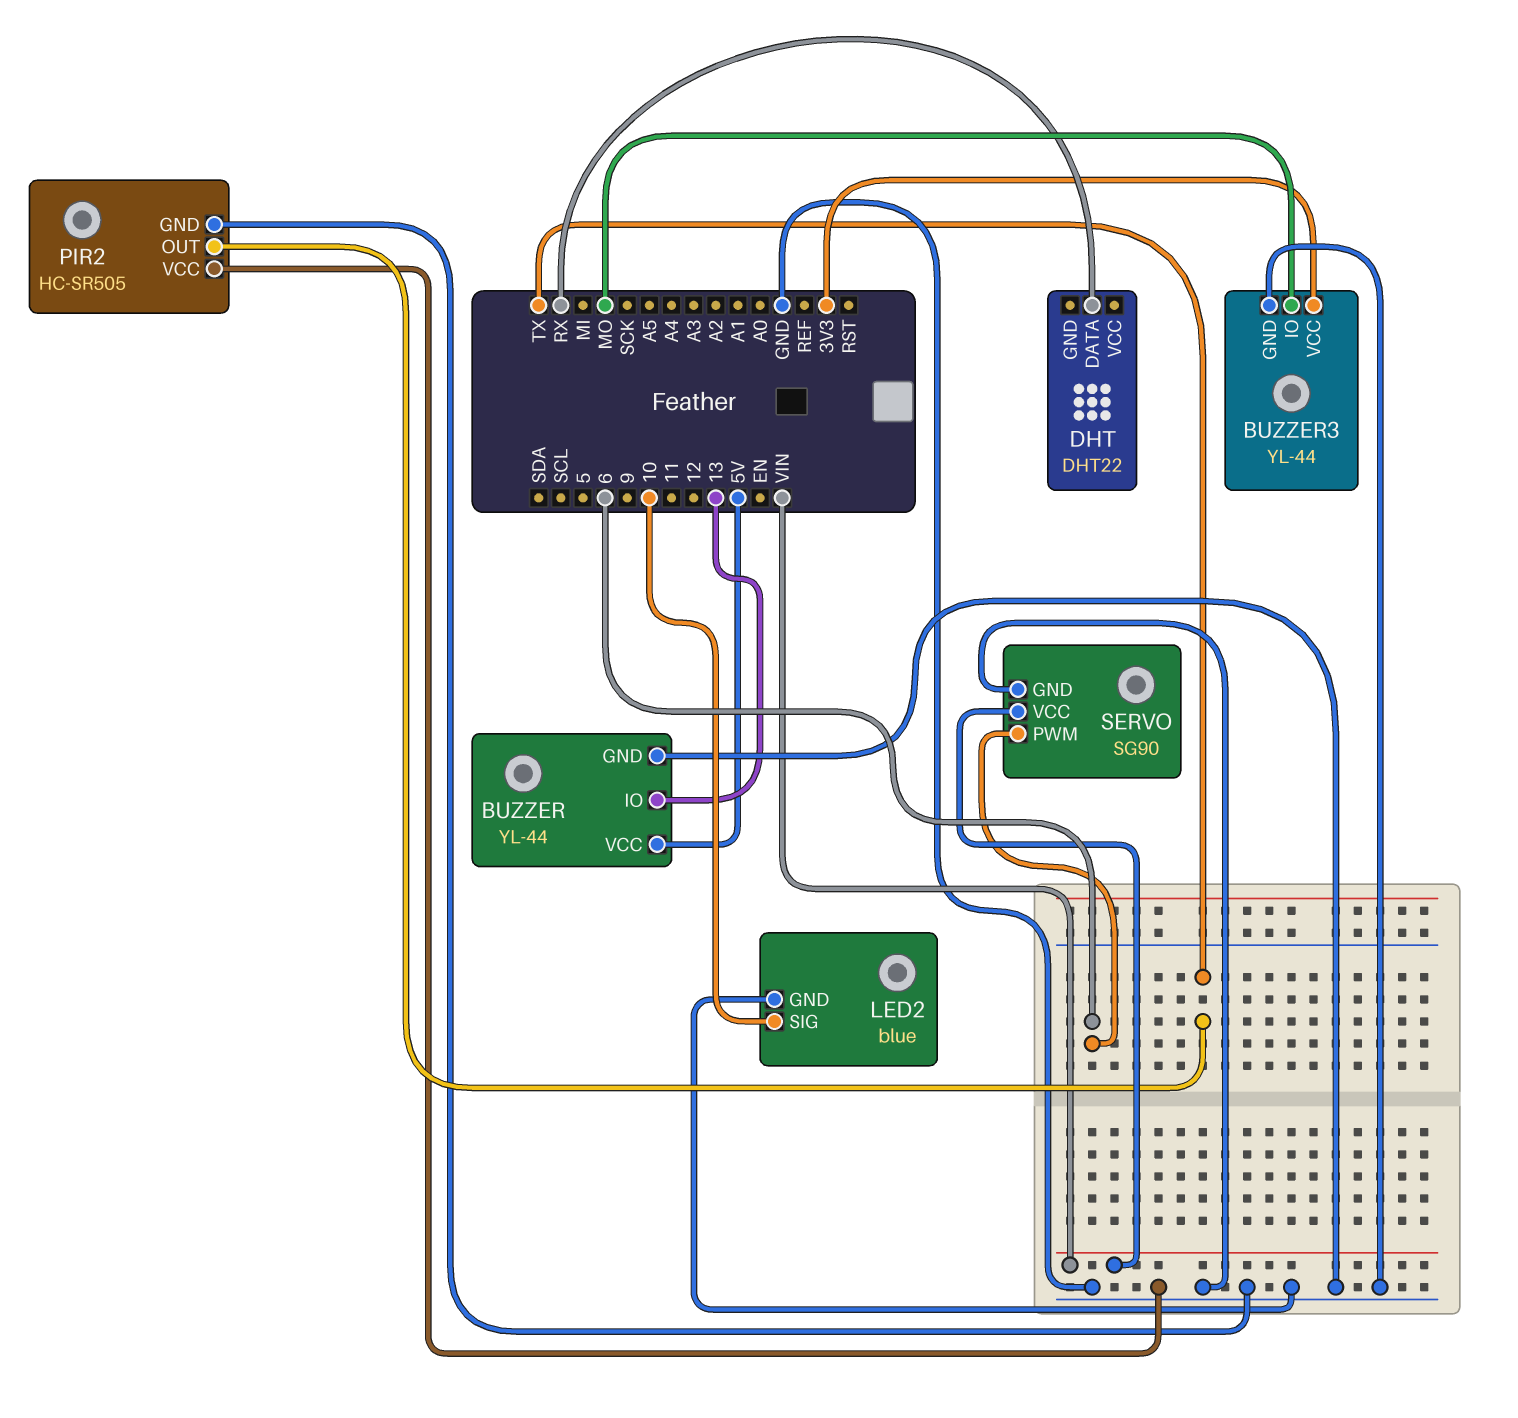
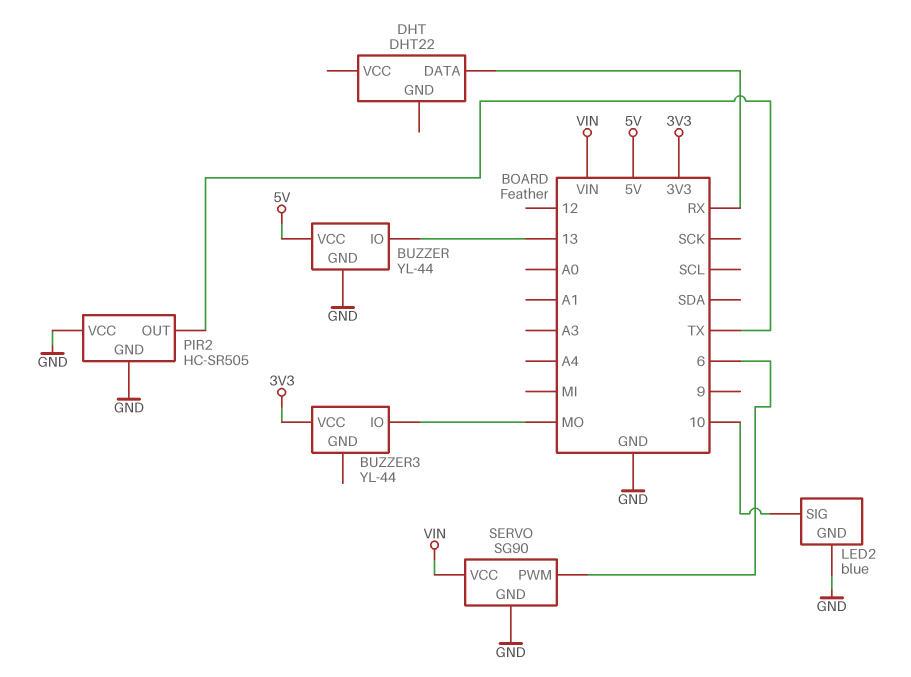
BUZZER3 pin GND: GND -> none

